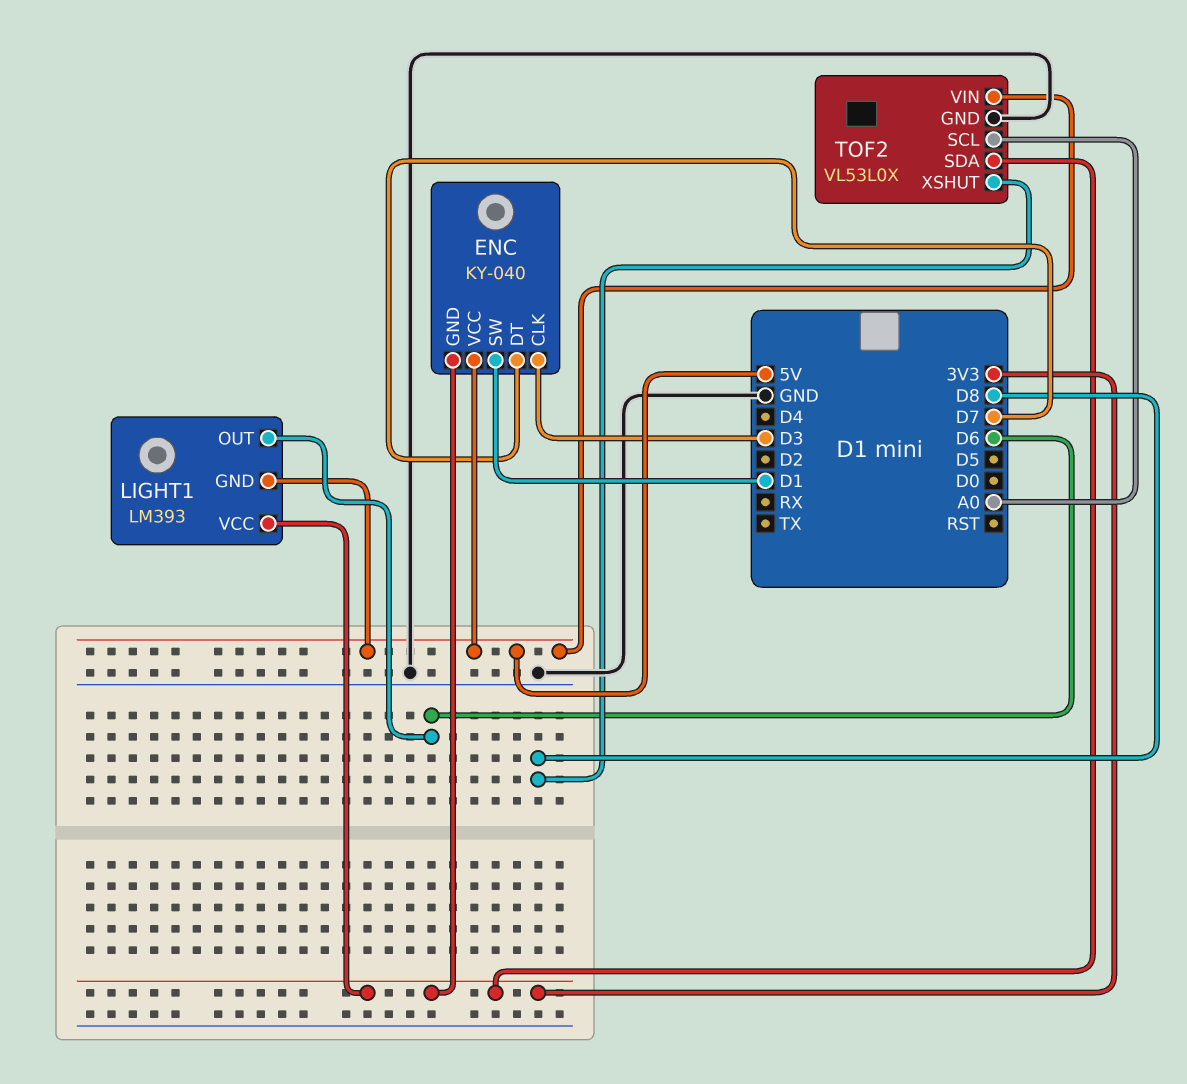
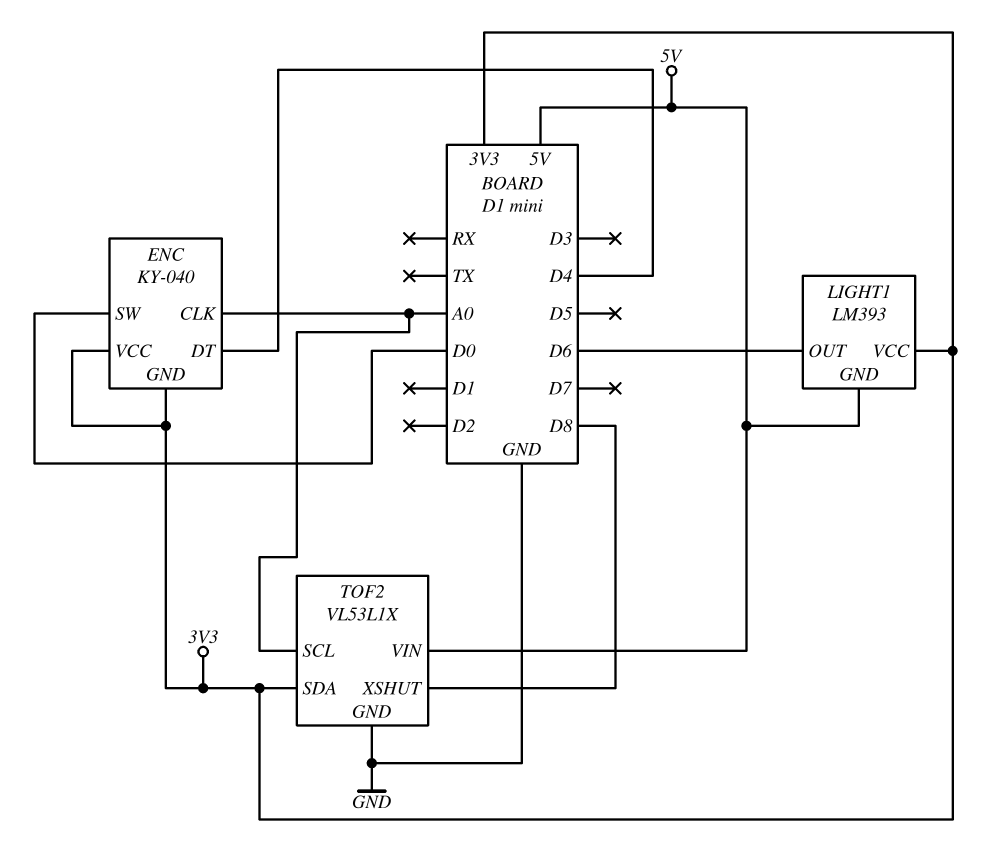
ENC pin CLK: D3 -> A0
ENC pin DT: D7 -> D4
ENC pin SW: D1 -> D0
ENC pin VCC: 5V -> 3V3
TOF2: VL53L0X -> VL53L1X

